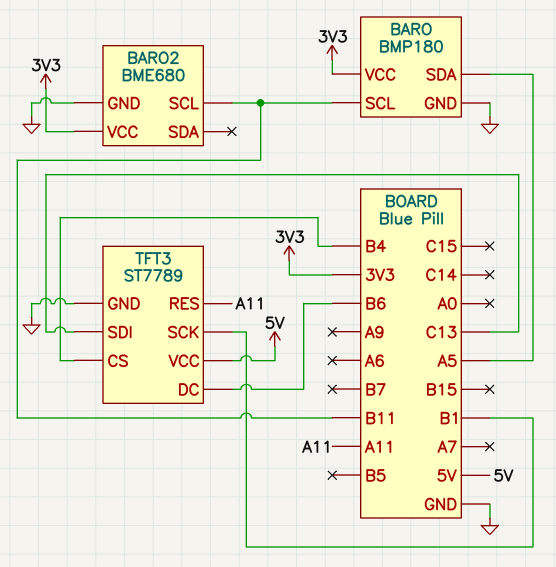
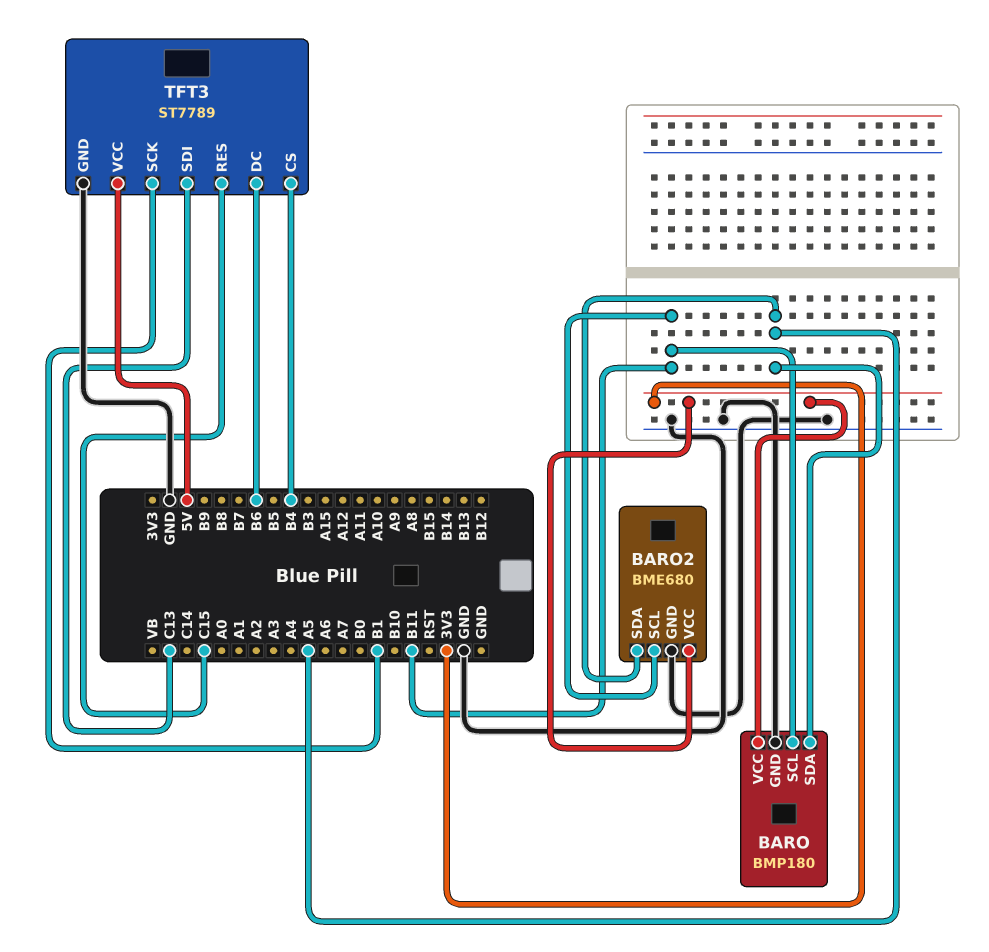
BARO2 pin SDA: none -> A5
TFT3 pin RES: A11 -> C15

